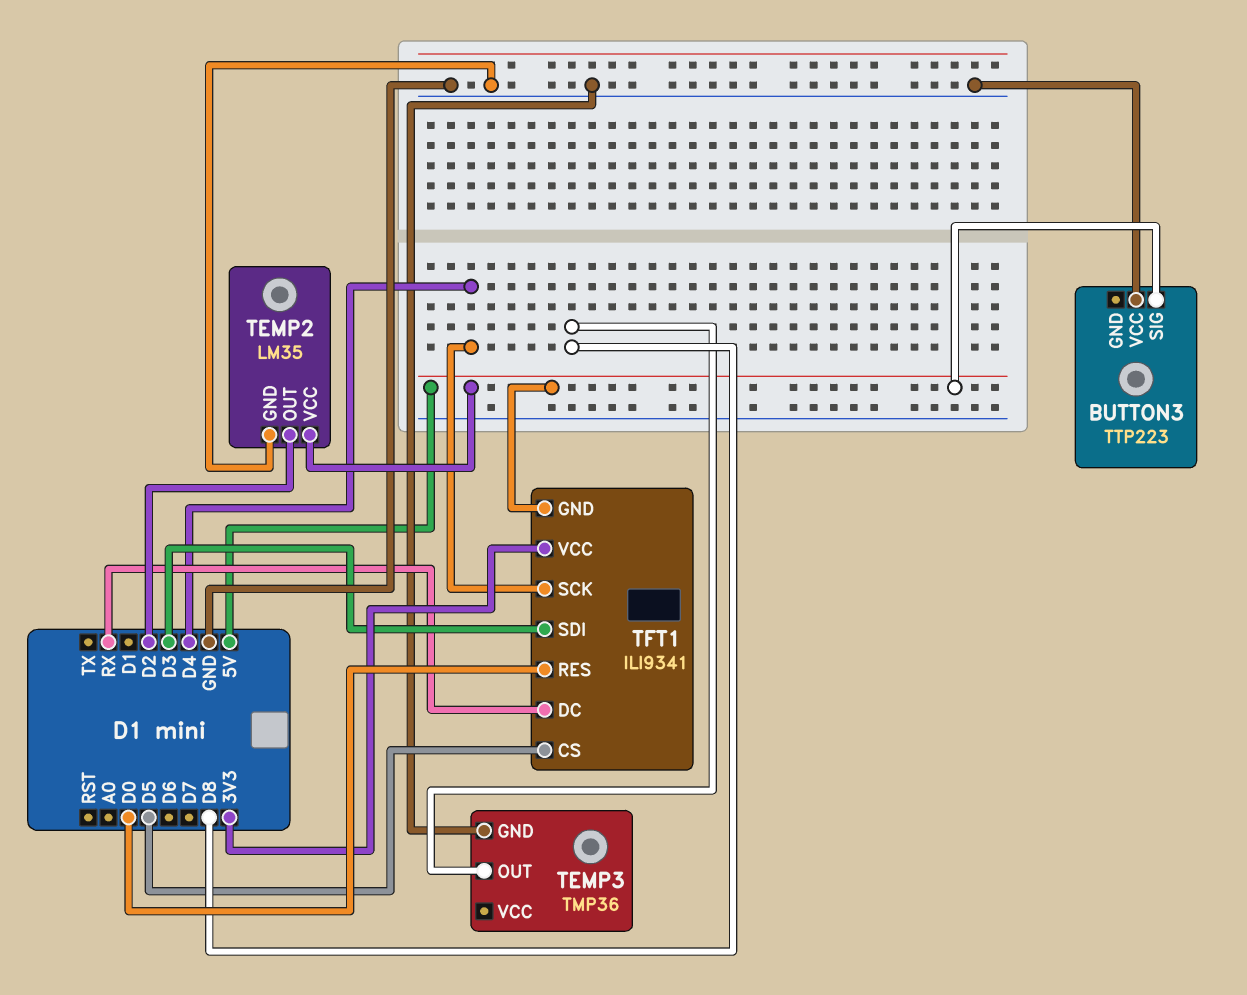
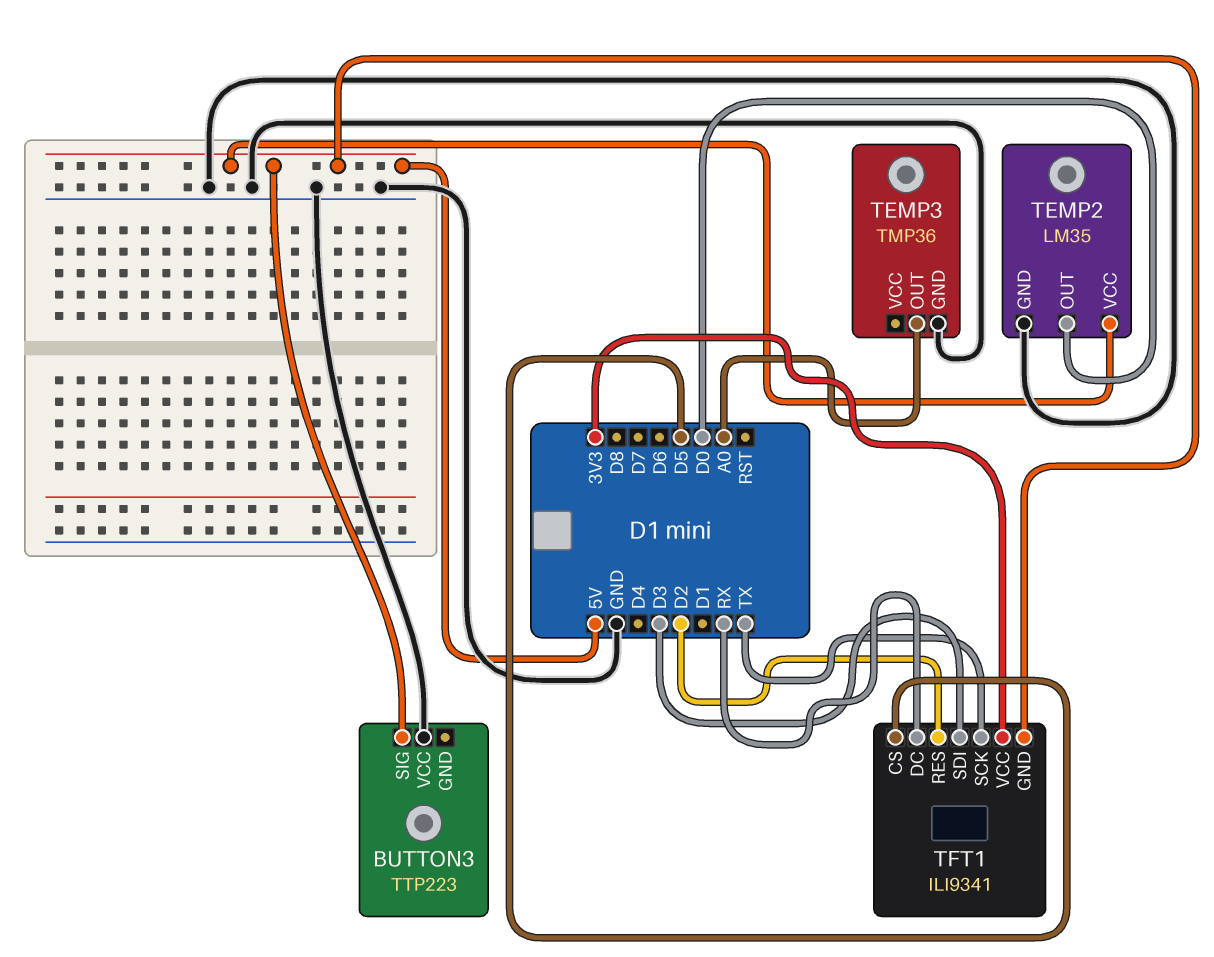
TEMP2 pin OUT: D2 -> D0
TEMP3 pin OUT: D8 -> A0
TFT1 pin RES: D0 -> D2
TFT1 pin SCK: D4 -> TX

